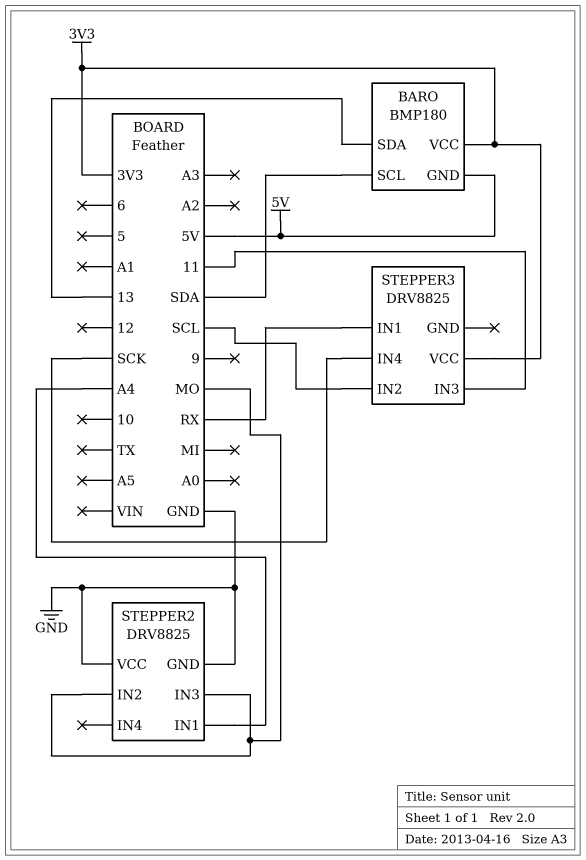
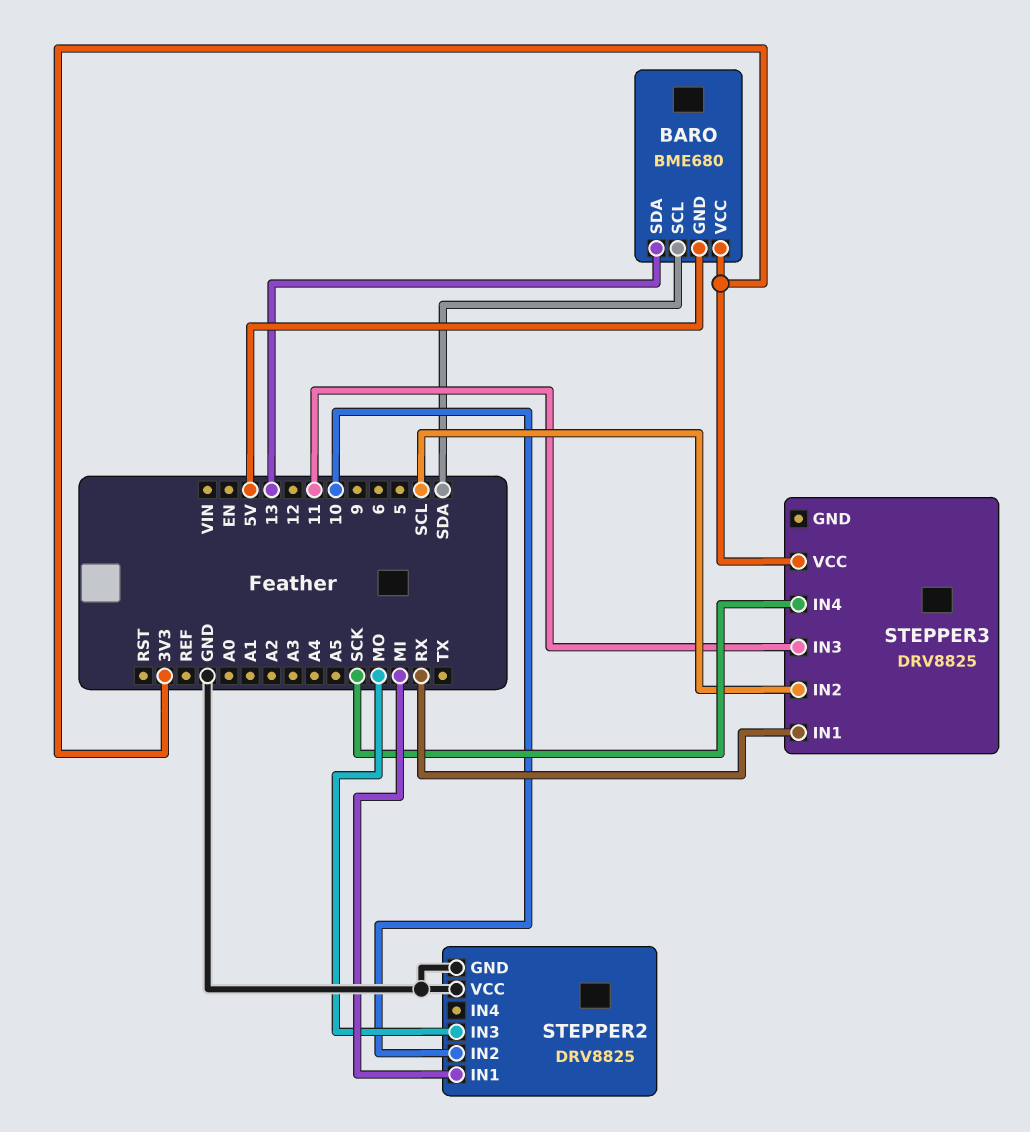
BARO: BMP180 -> BME680
STEPPER2 pin IN1: A4 -> MI
STEPPER2 pin IN2: MO -> 10

